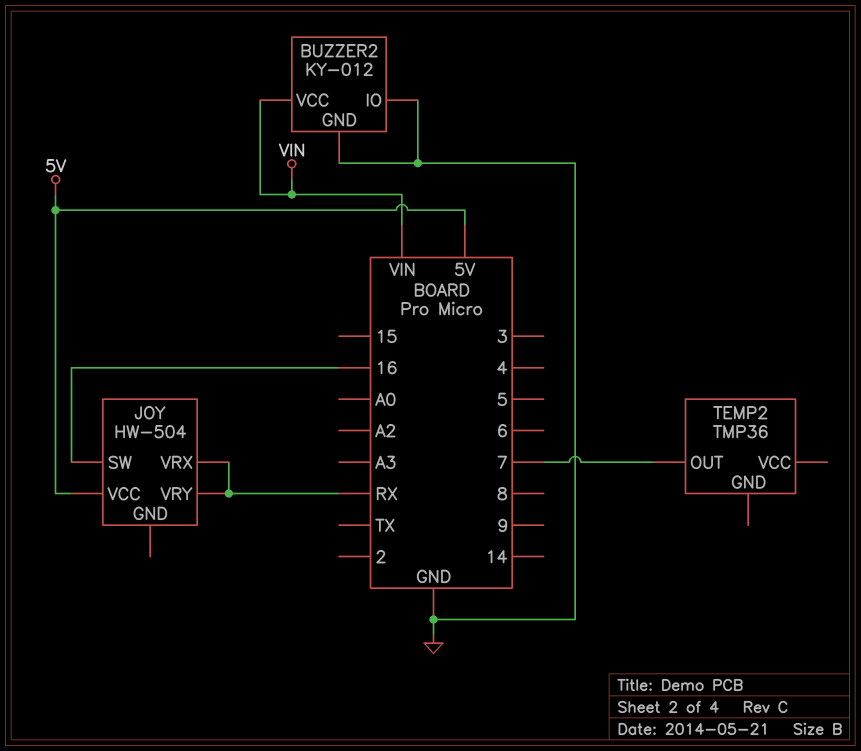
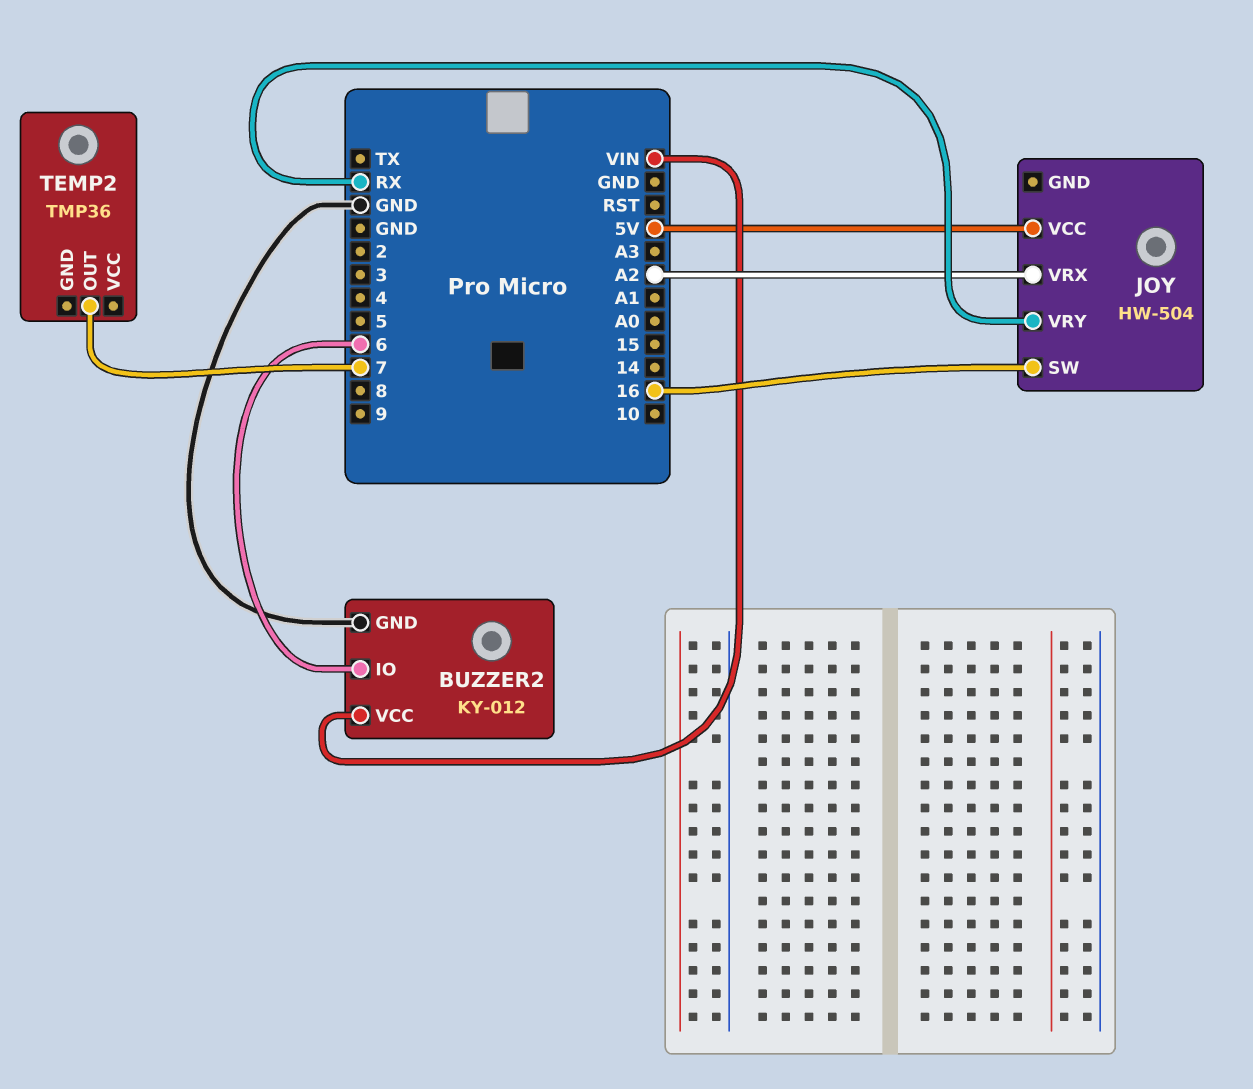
BUZZER2 pin IO: GND -> 6
JOY pin VRX: RX -> A2

